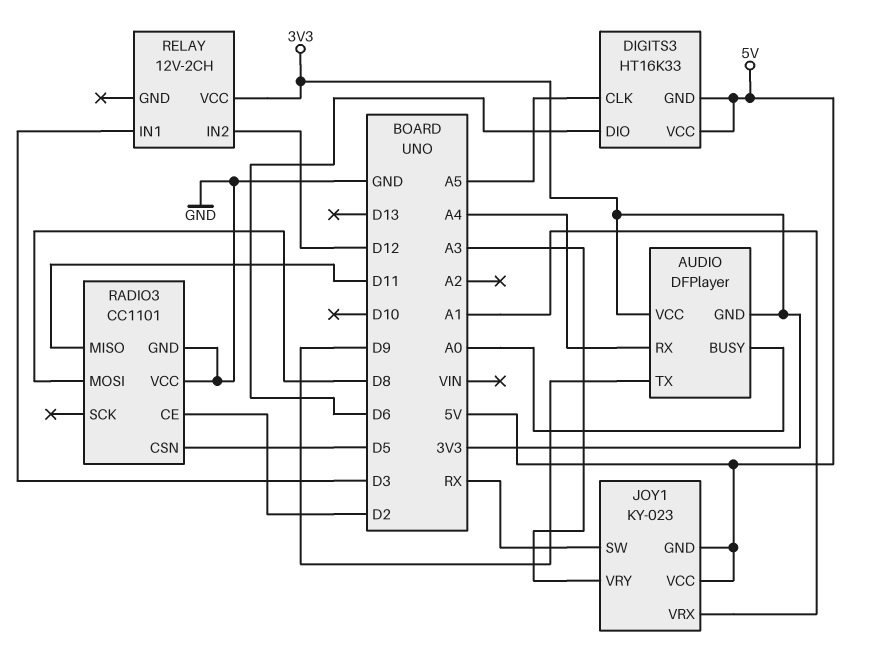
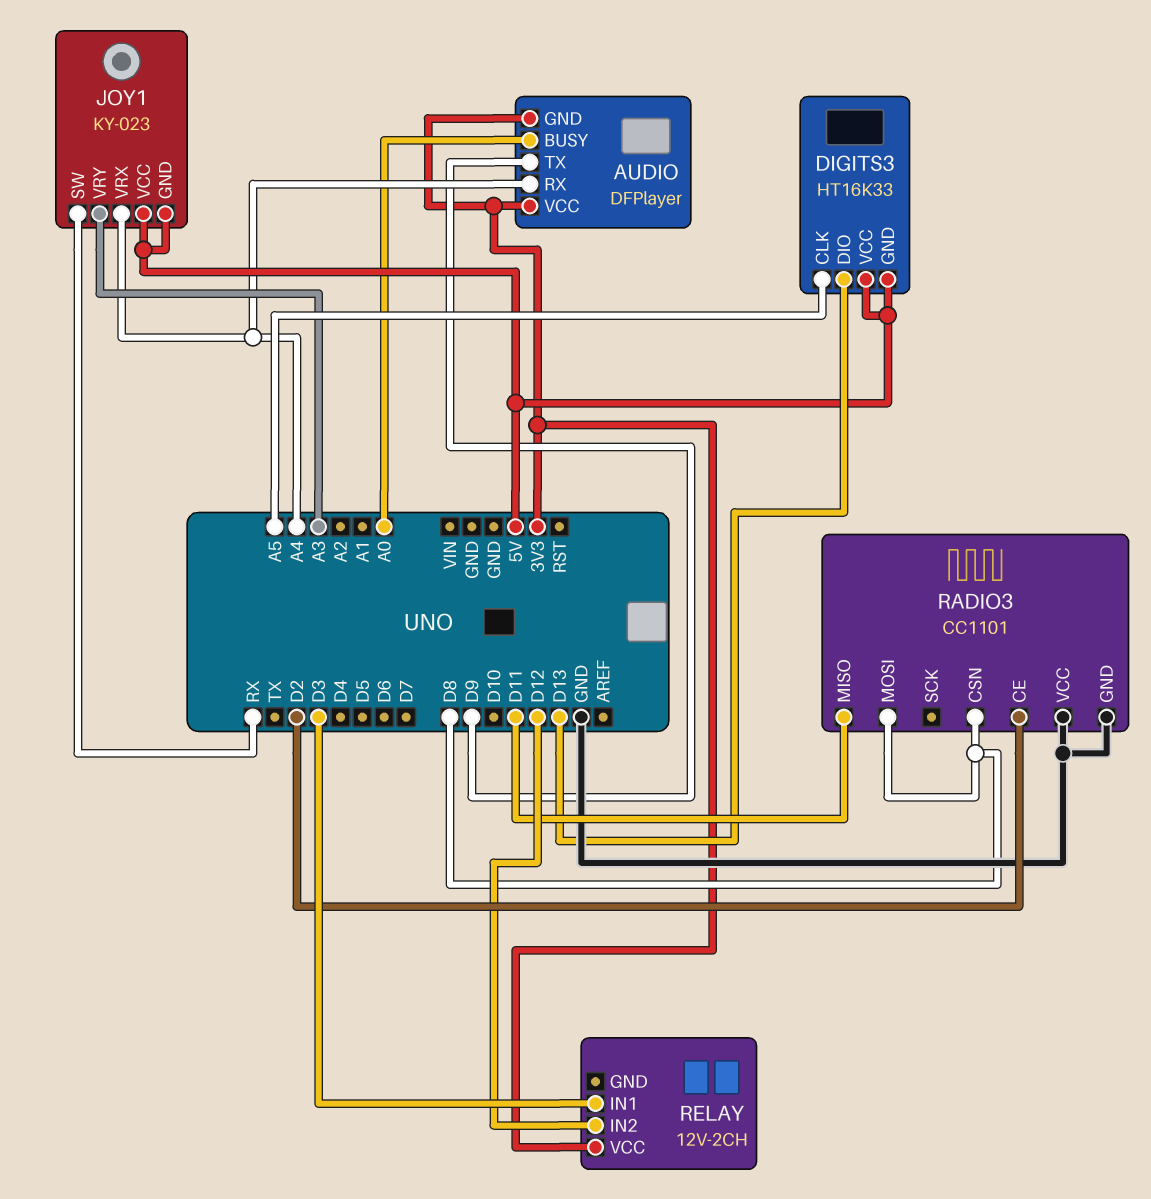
DIGITS3 pin DIO: D6 -> D13
JOY1 pin VRX: A1 -> A4
RADIO3 pin CSN: D5 -> D8

